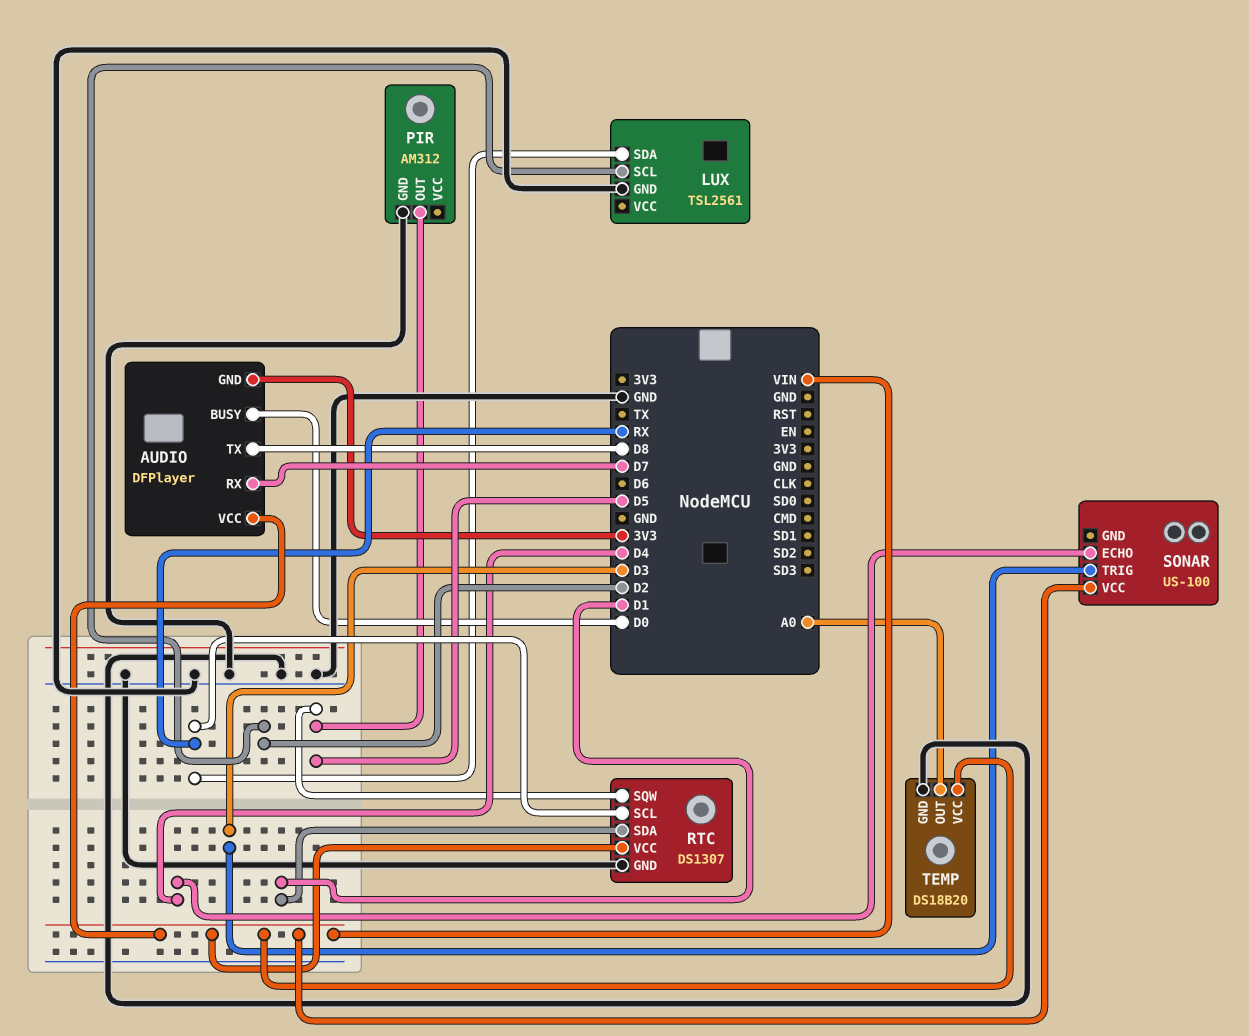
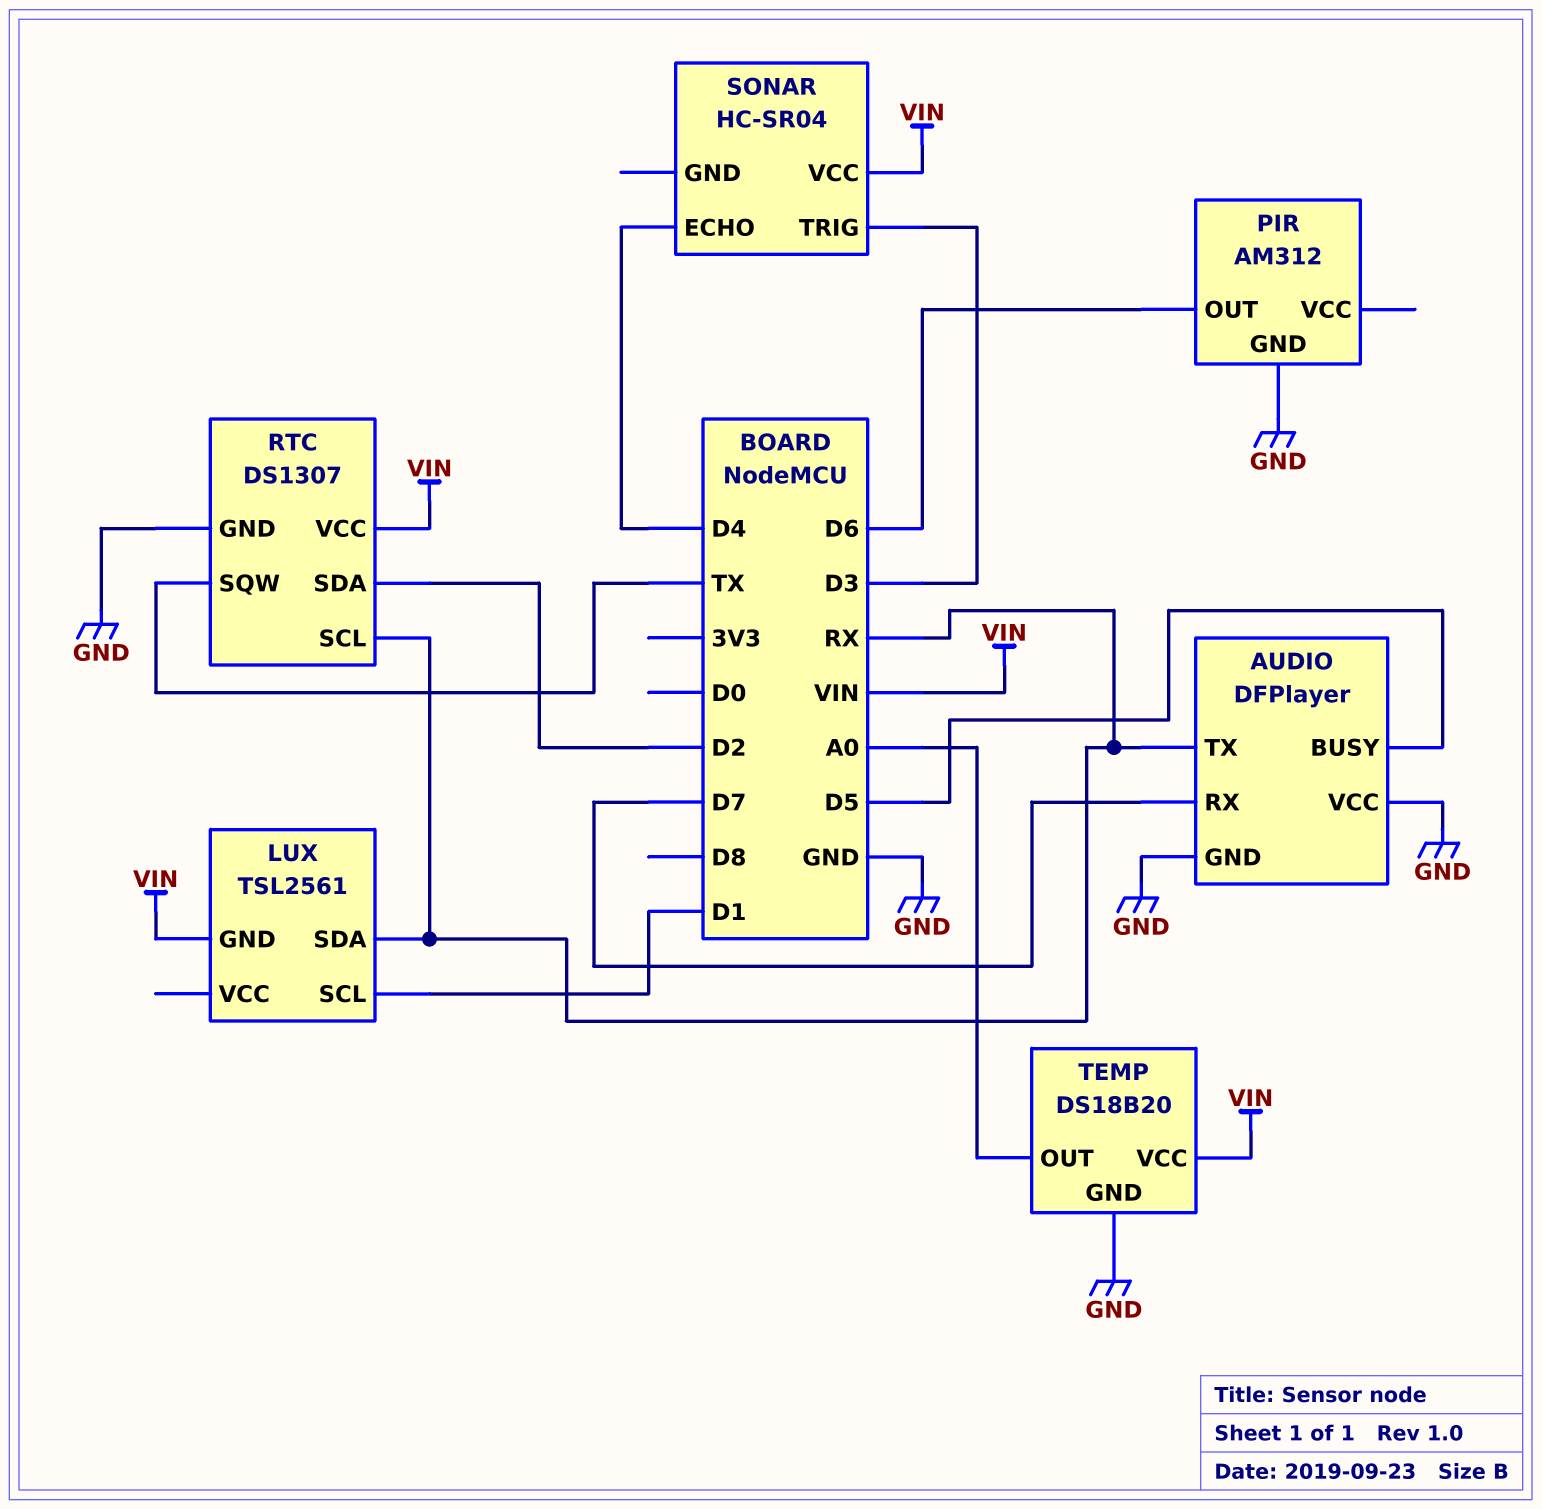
AUDIO pin BUSY: D0 -> D5
AUDIO pin GND: 3V3 -> GND
AUDIO pin TX: D8 -> RX
AUDIO pin VCC: VIN -> GND
LUX pin GND: GND -> VIN
LUX pin SCL: D2 -> D1
PIR pin OUT: D5 -> D6
RTC pin SDA: D1 -> D2
RTC pin SQW: D5 -> TX
SONAR: US-100 -> HC-SR04

